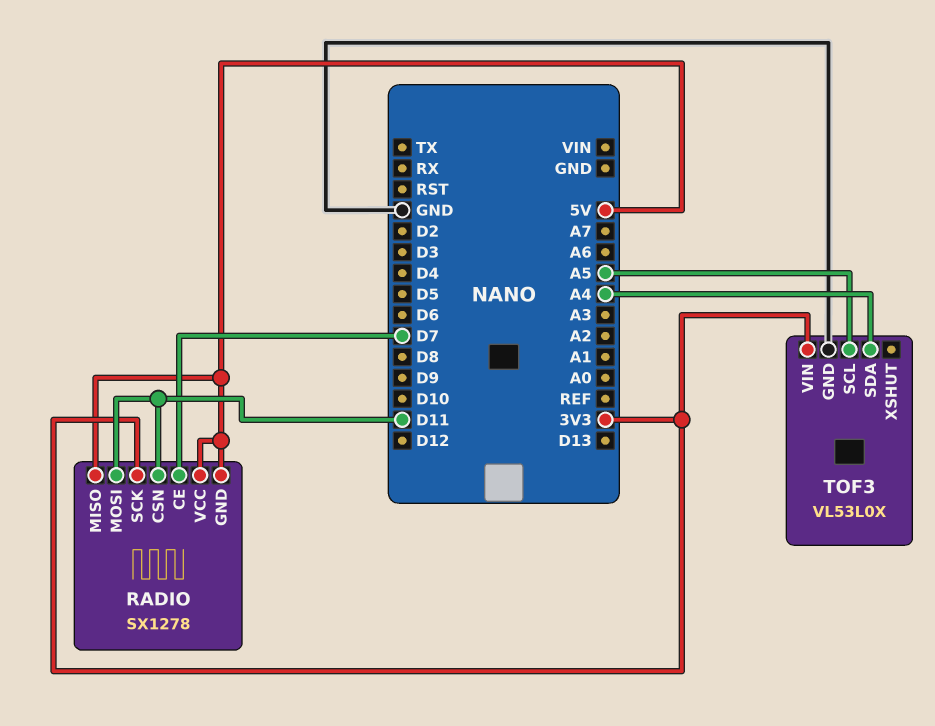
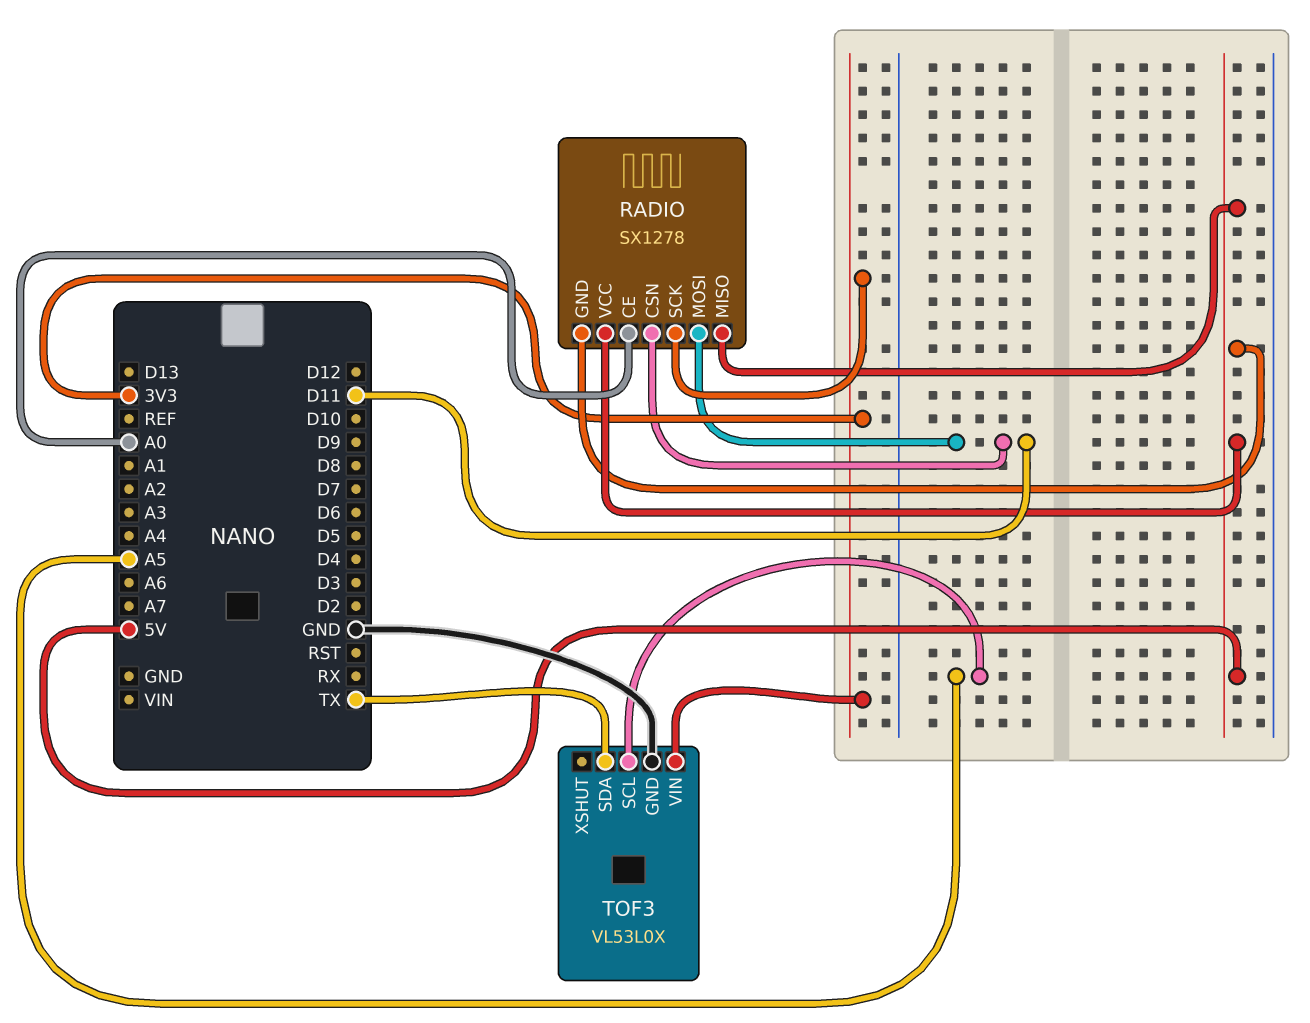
RADIO pin CE: D7 -> A0
TOF3 pin SDA: A4 -> TX

